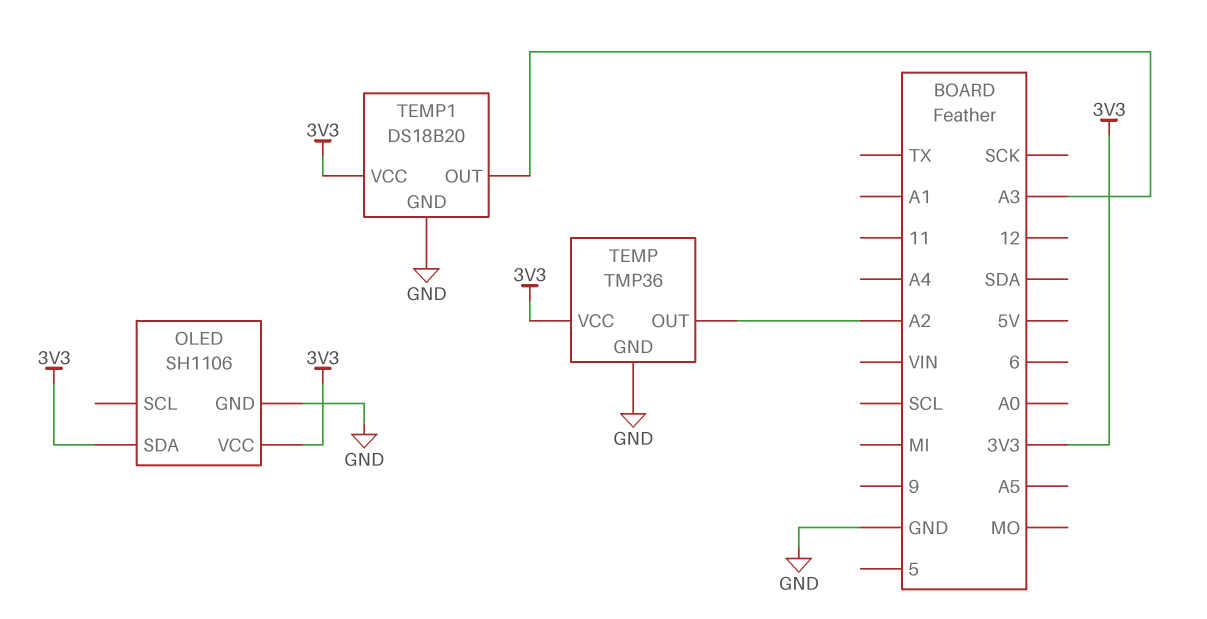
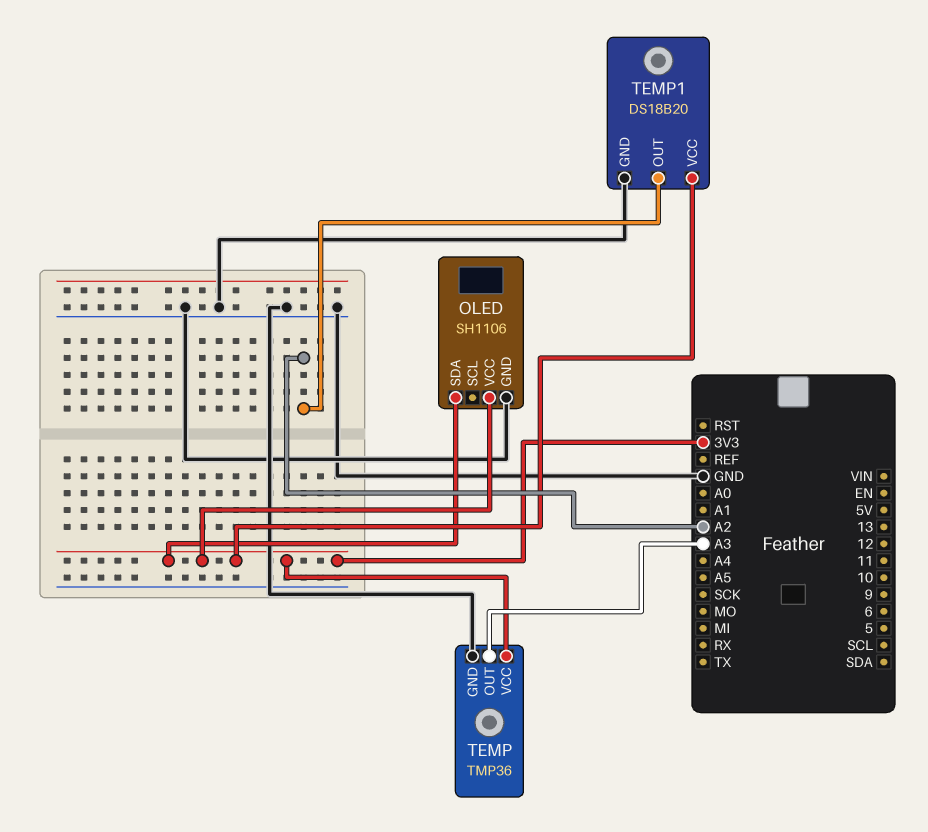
TEMP pin OUT: A2 -> A3
TEMP1 pin OUT: A3 -> A2

